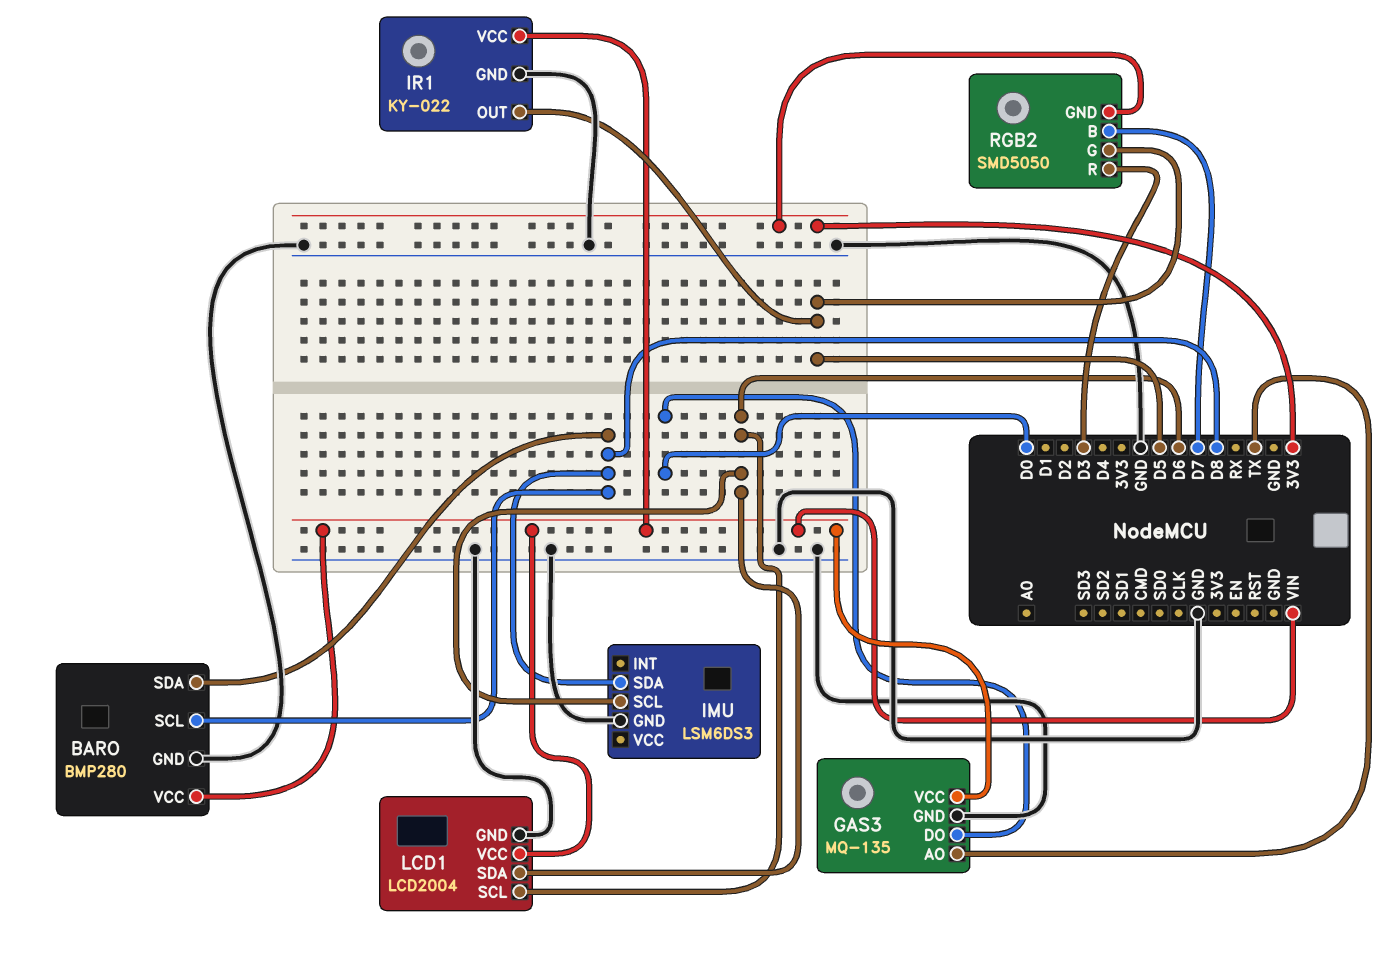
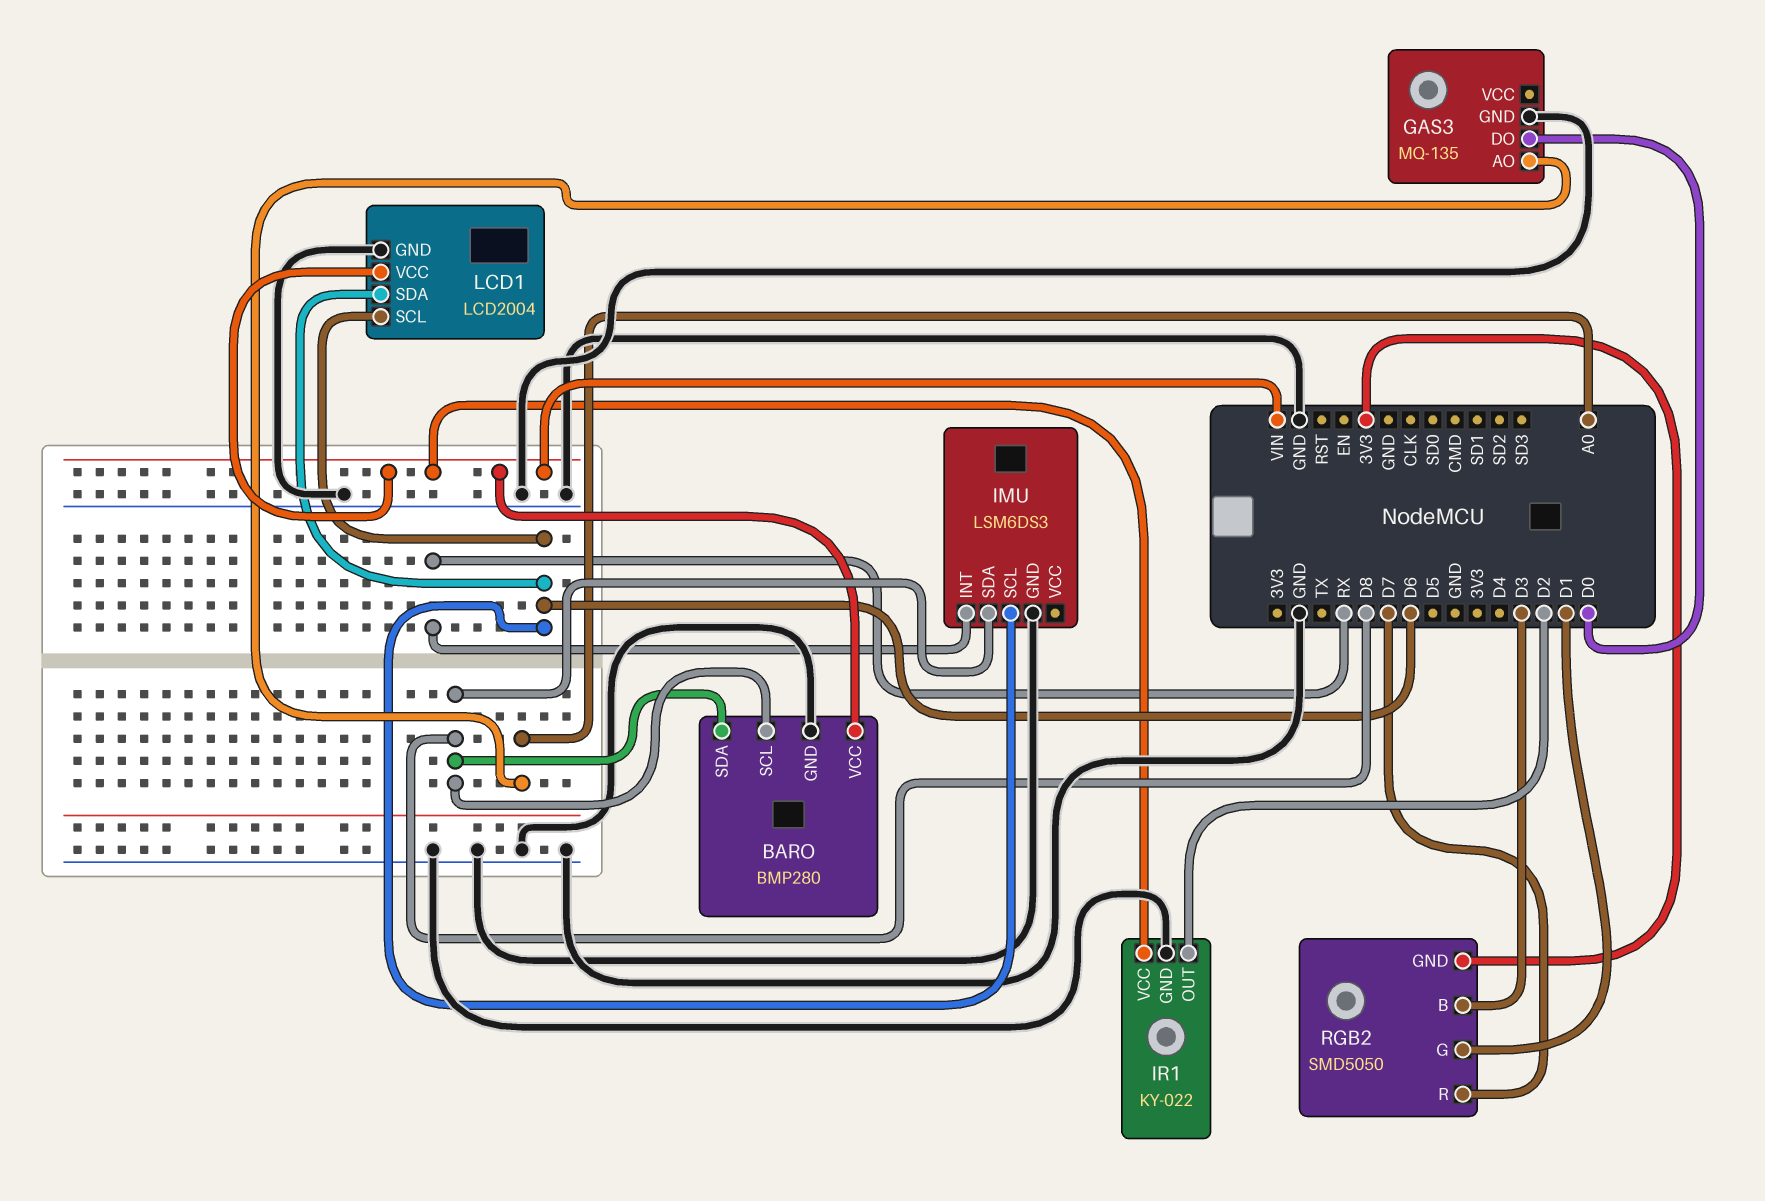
GAS3 pin AO: TX -> A0
GAS3 pin VCC: VIN -> none
IMU pin INT: none -> RX
IR1 pin OUT: D5 -> D2
RGB2 pin B: D7 -> D3
RGB2 pin G: D5 -> D1
RGB2 pin R: D3 -> D7

